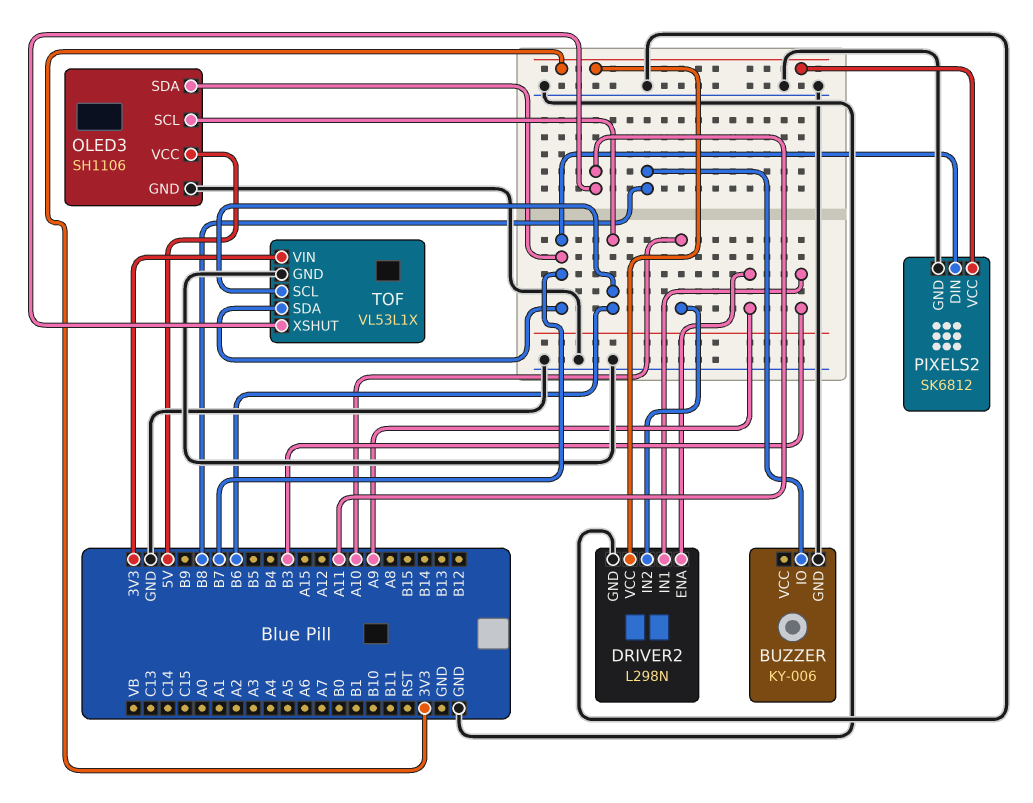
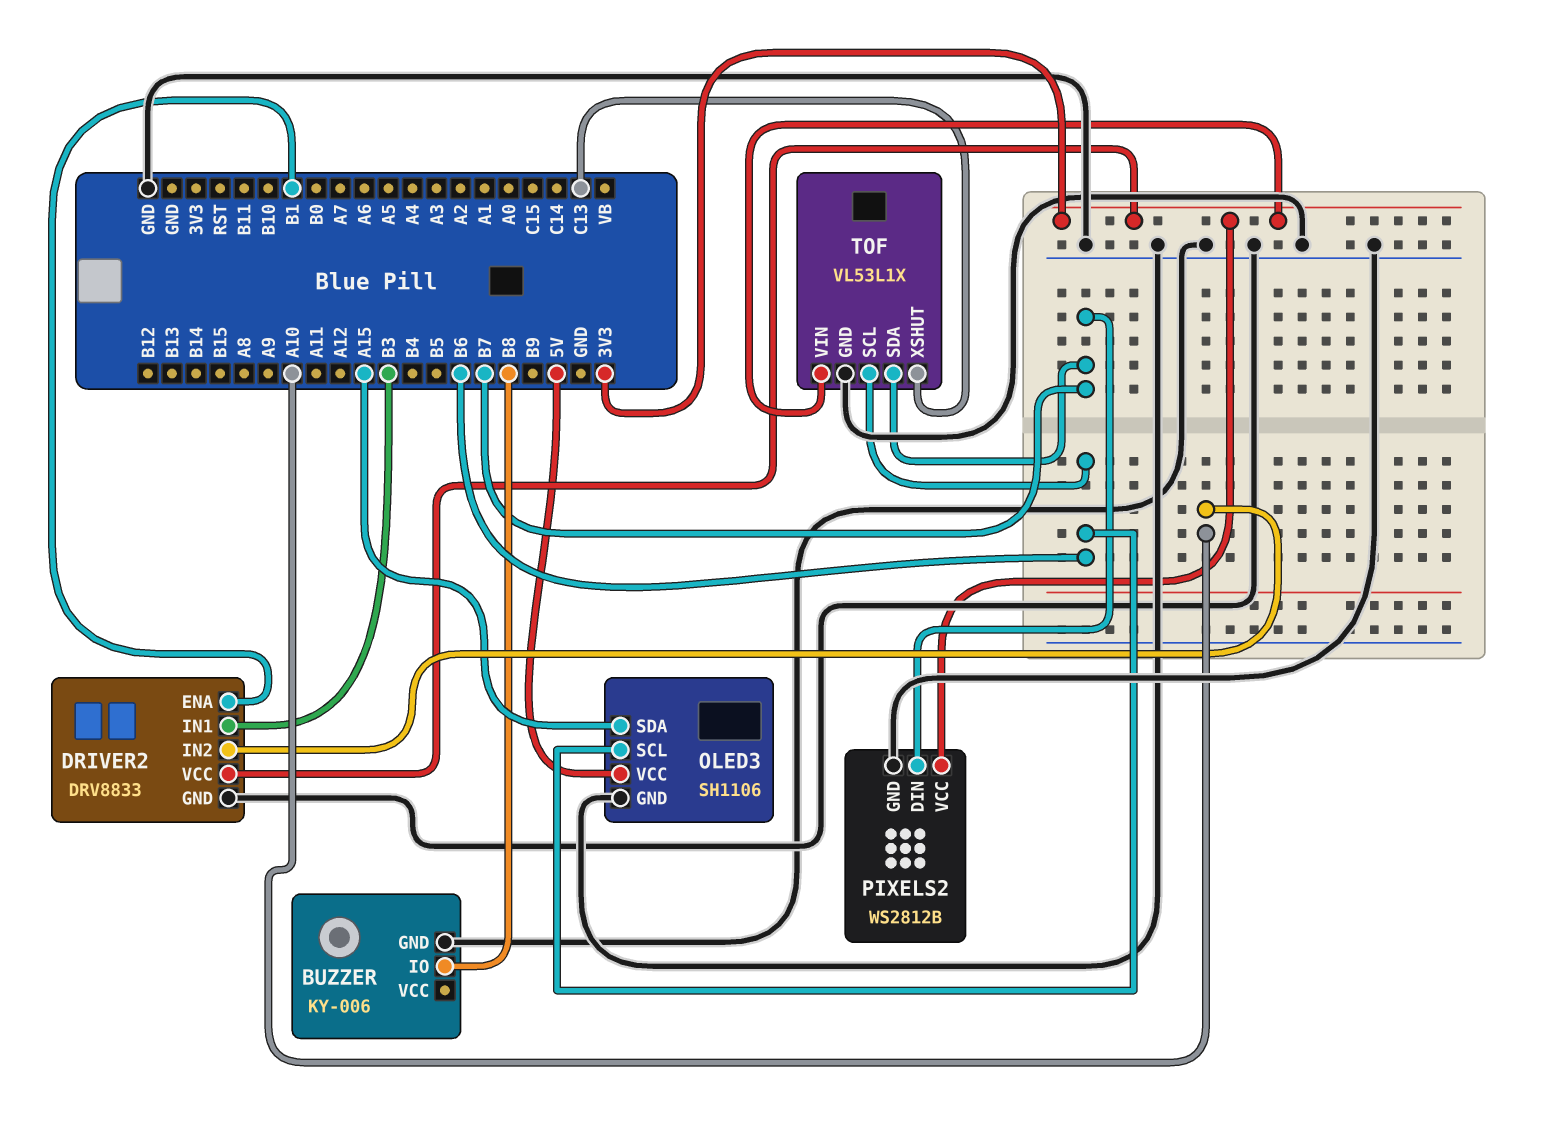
DRIVER2: L298N -> DRV8833
DRIVER2 pin ENA: A9 -> B1
OLED3 pin SDA: B7 -> A15
PIXELS2: SK6812 -> WS2812B
TOF pin XSHUT: A11 -> C13

